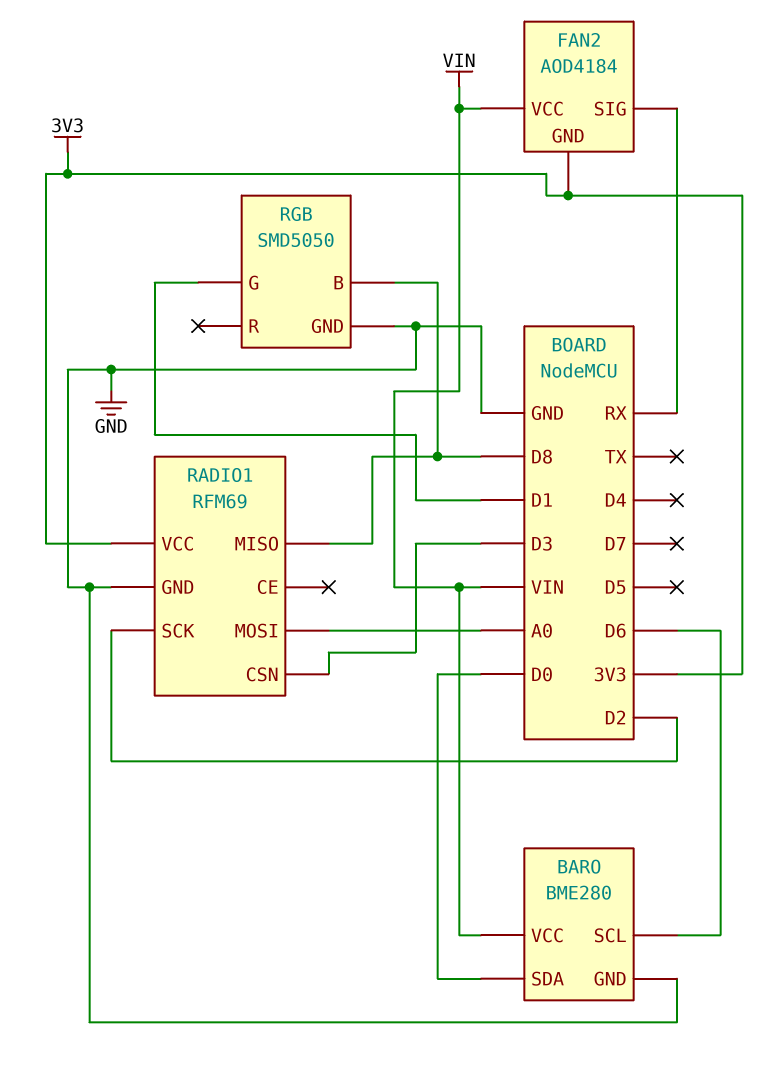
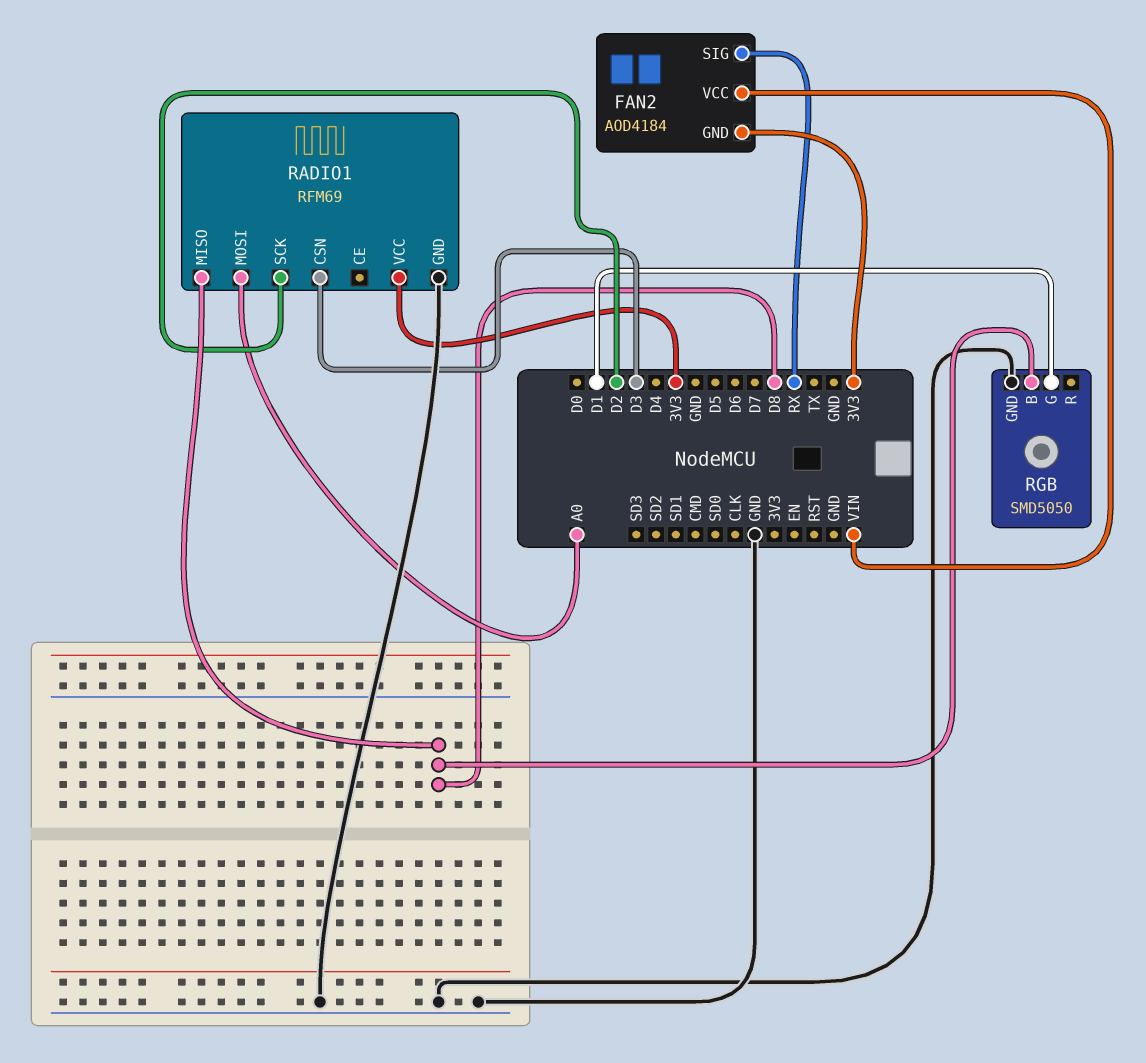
BARO: BME280 -> none
BARO pin GND: GND -> none
BARO pin SCL: D6 -> none
BARO pin SDA: D0 -> none
BARO pin VCC: VIN -> none

